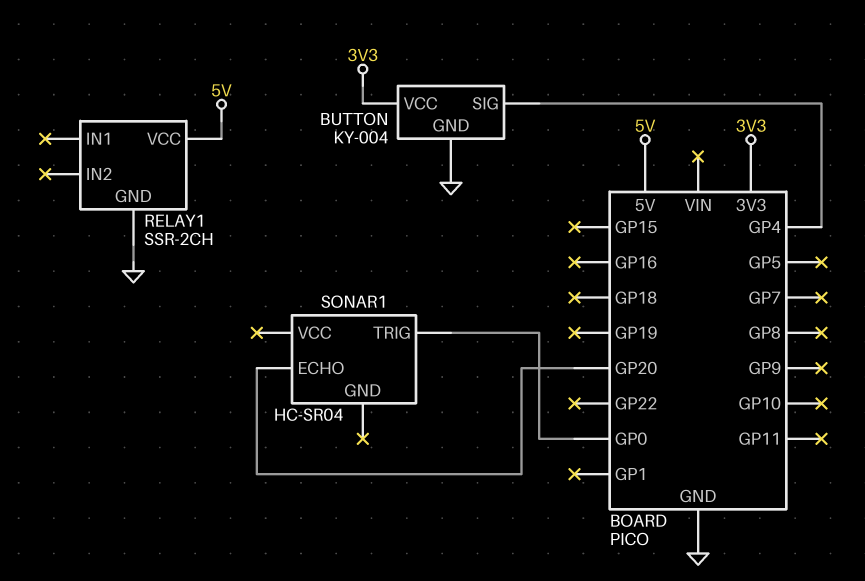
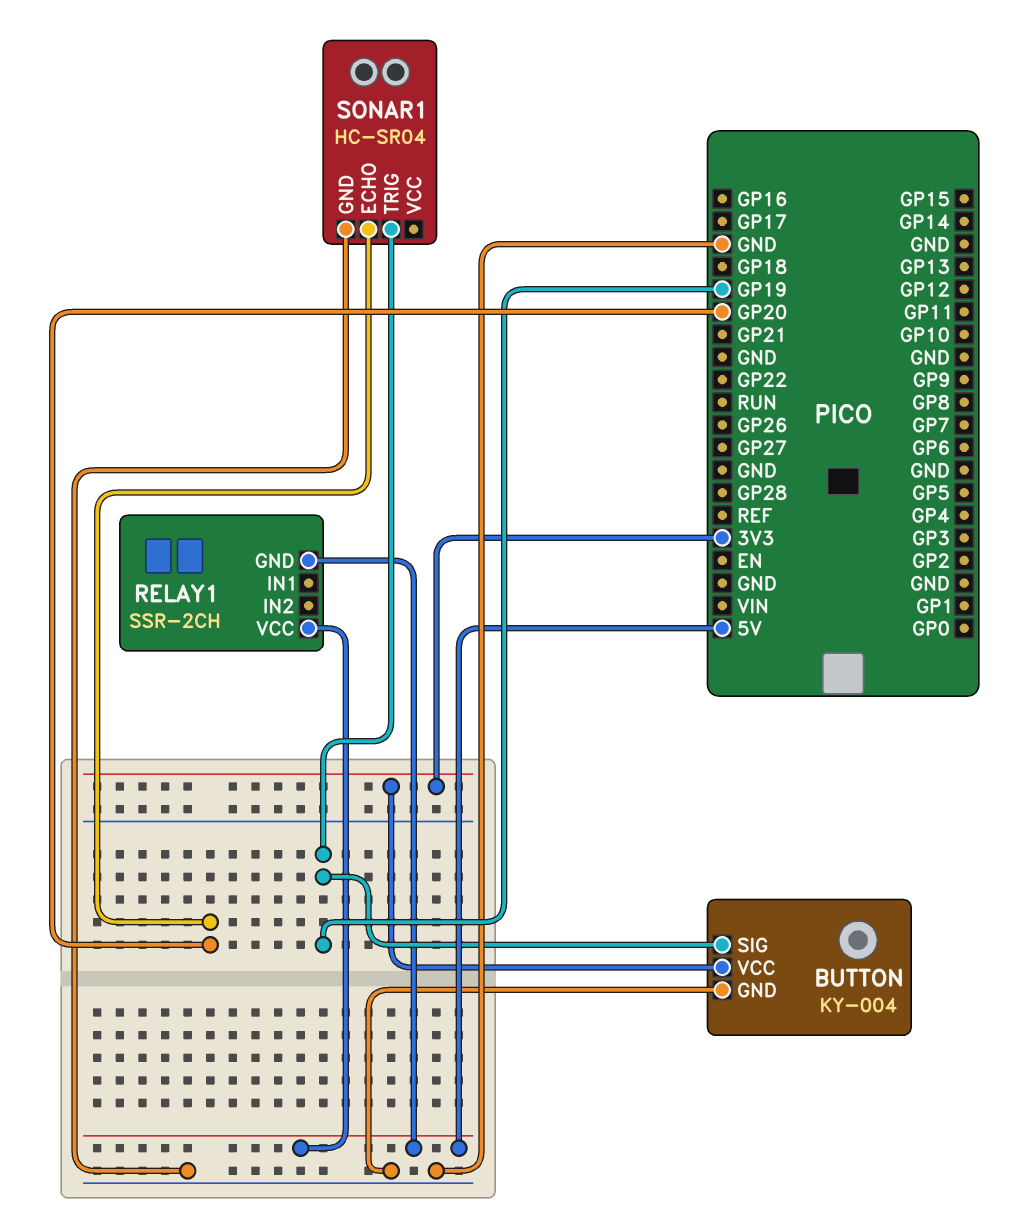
BUTTON pin SIG: GP4 -> GP19
RELAY1 pin GND: GND -> 5V
SONAR1 pin GND: none -> GND
SONAR1 pin TRIG: GP0 -> GP19

